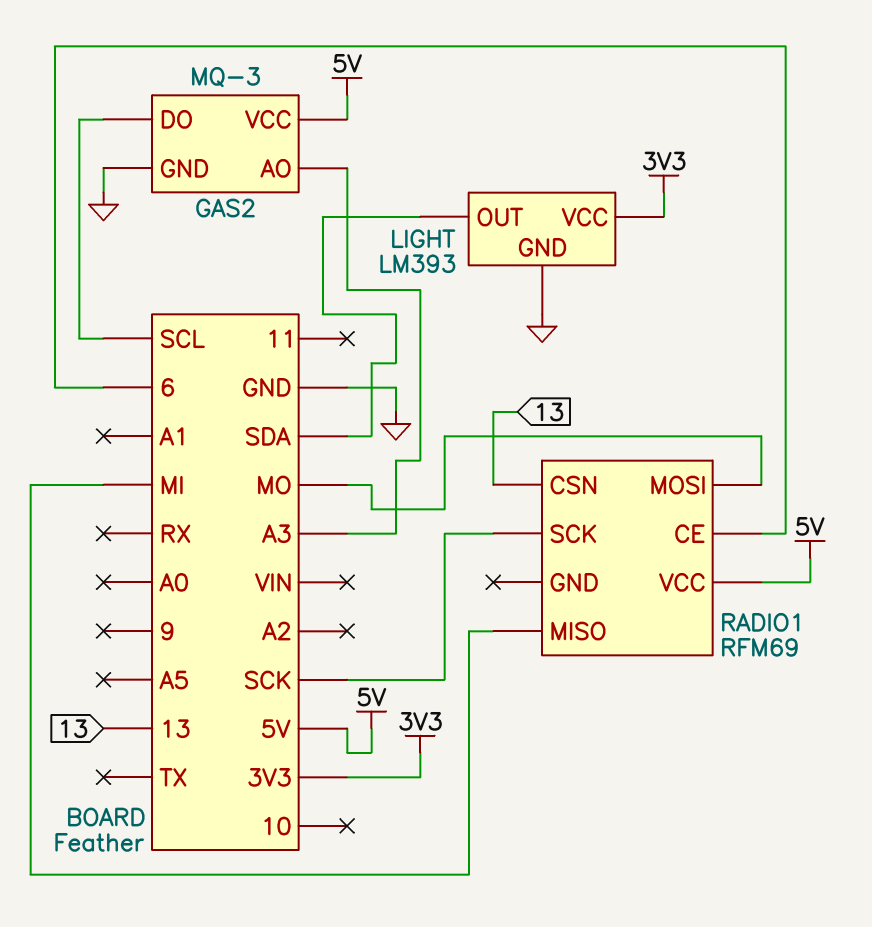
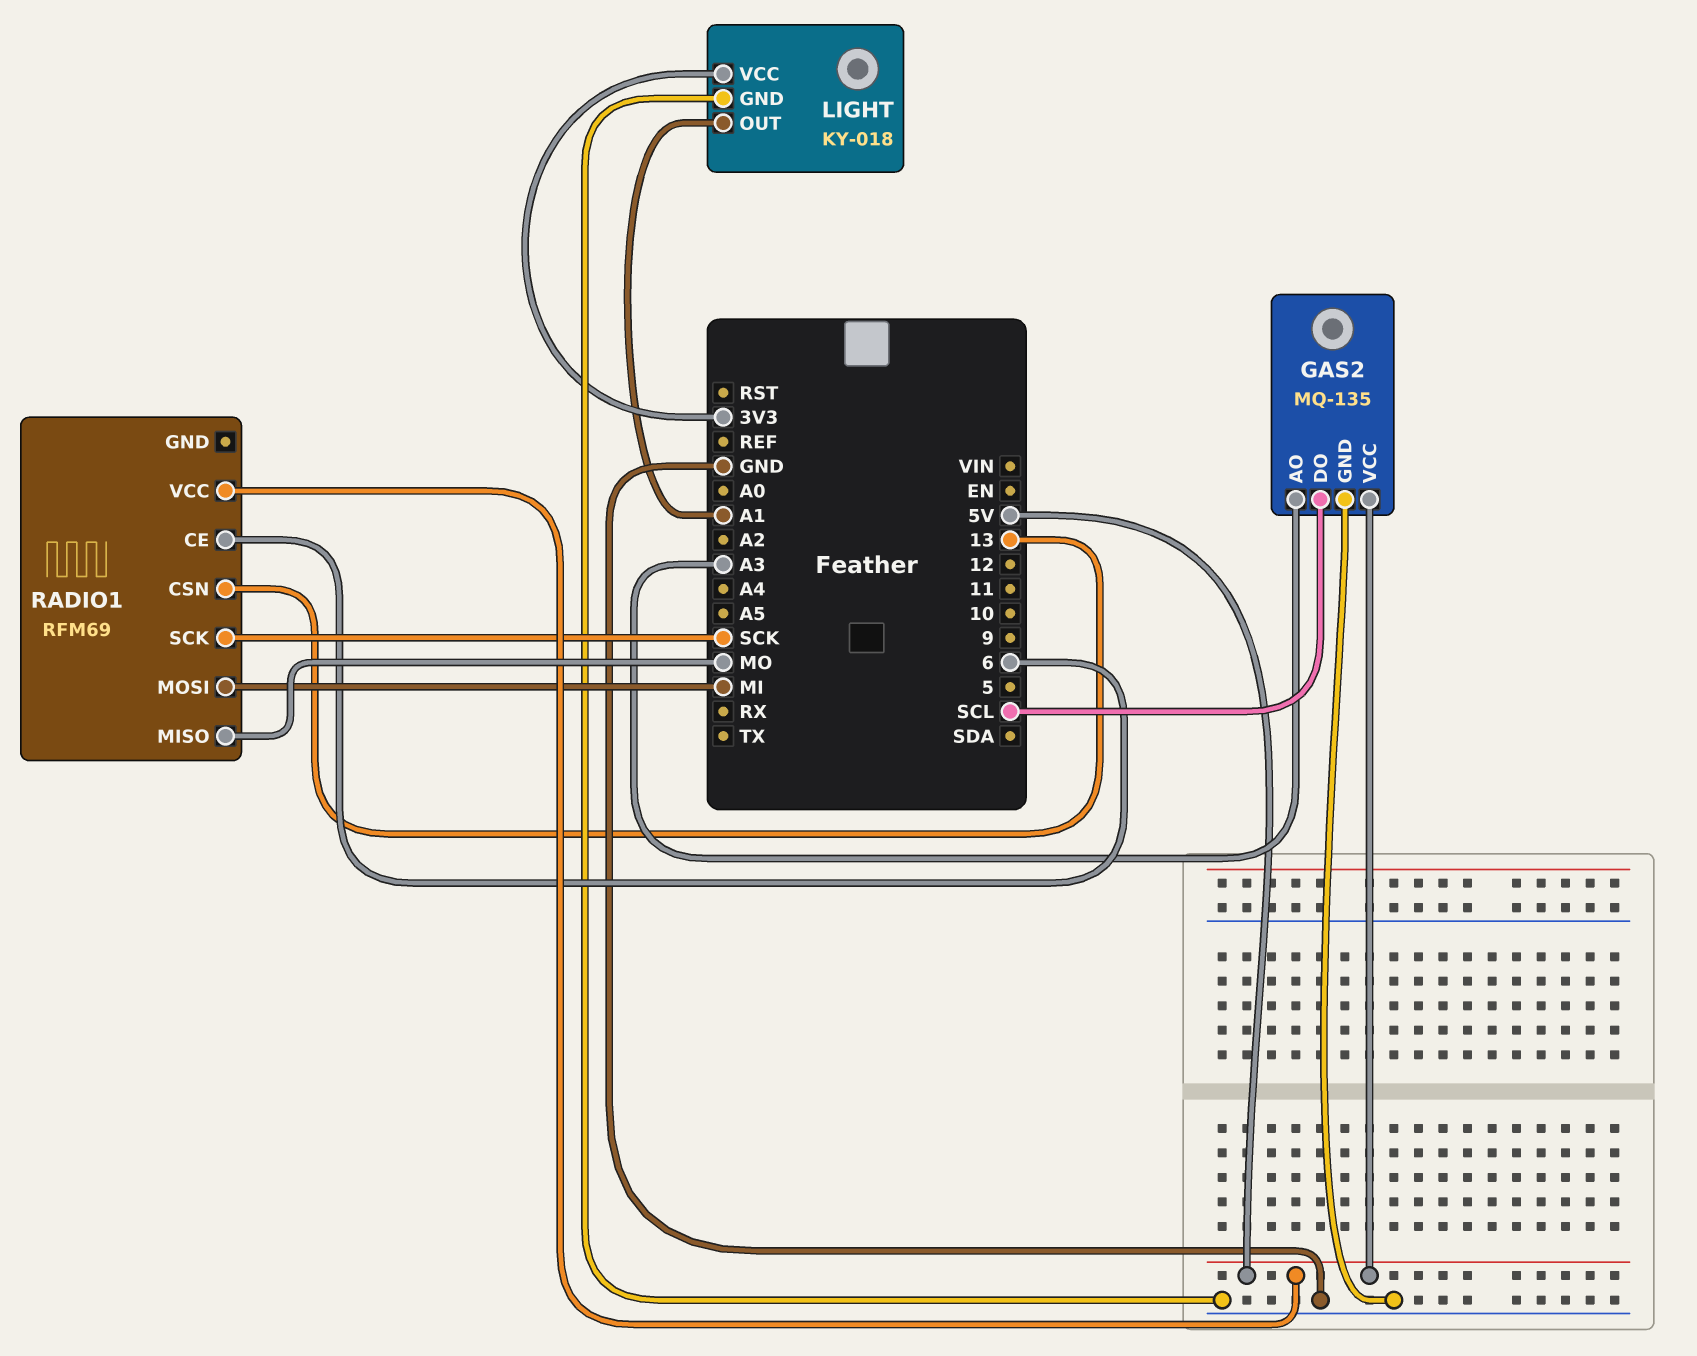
GAS2: MQ-3 -> MQ-135
LIGHT: LM393 -> KY-018
LIGHT pin OUT: SDA -> A1
RADIO1 pin MISO: MI -> MO
RADIO1 pin MOSI: MO -> MI

